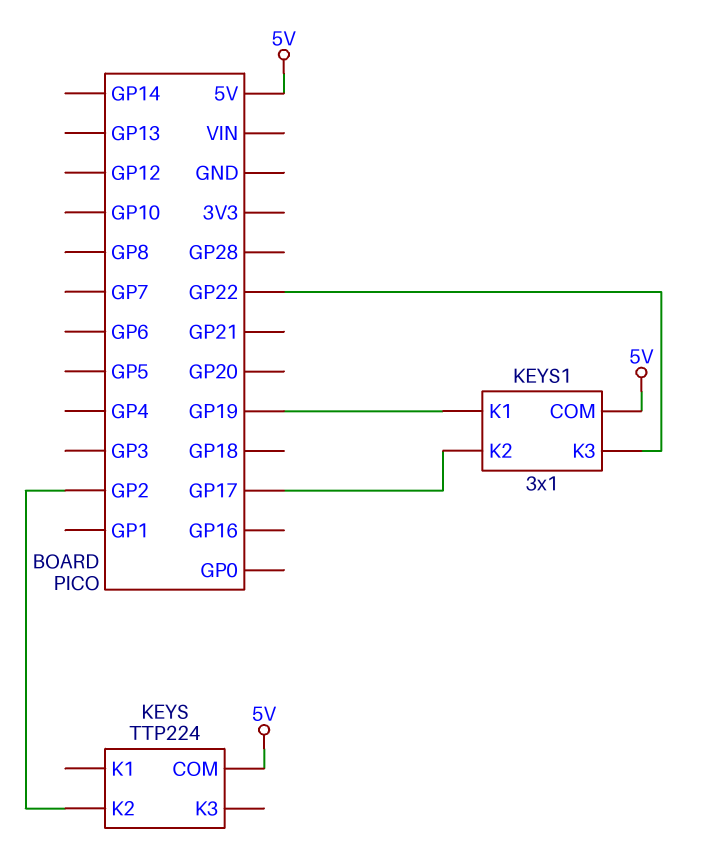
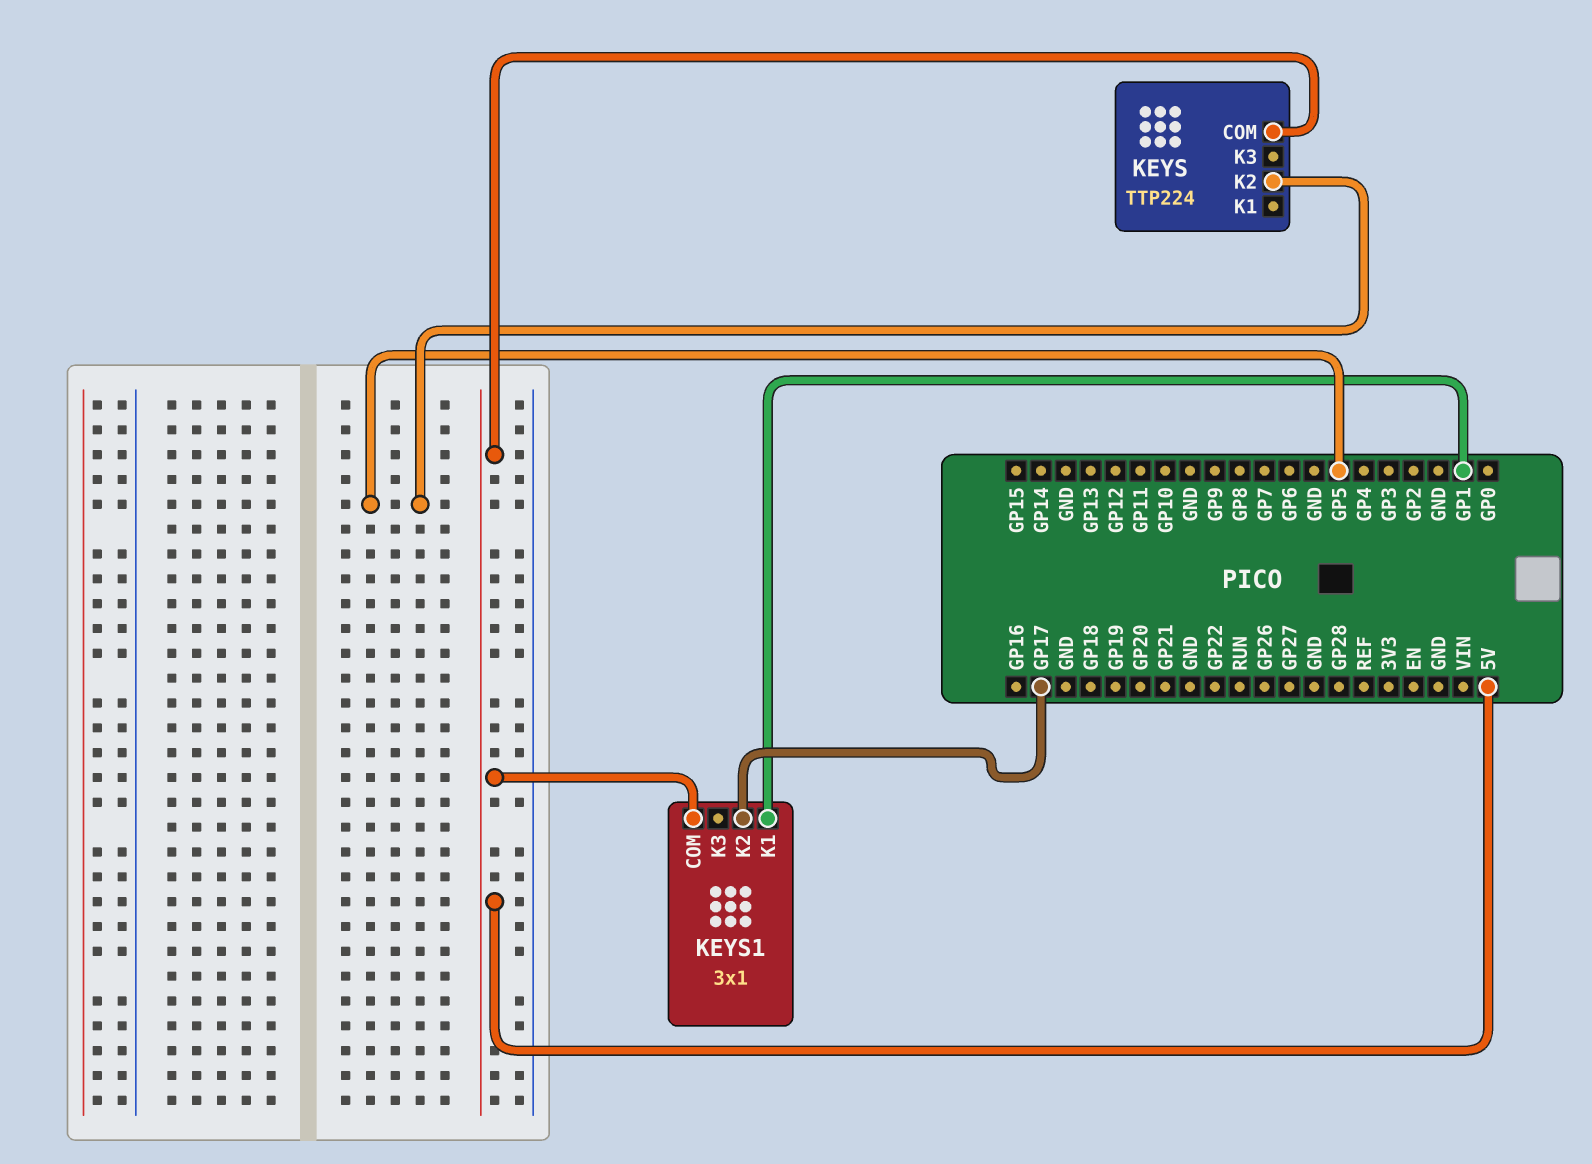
KEYS pin K2: GP2 -> GP5
KEYS1 pin K1: GP19 -> GP1
KEYS1 pin K3: GP22 -> none

